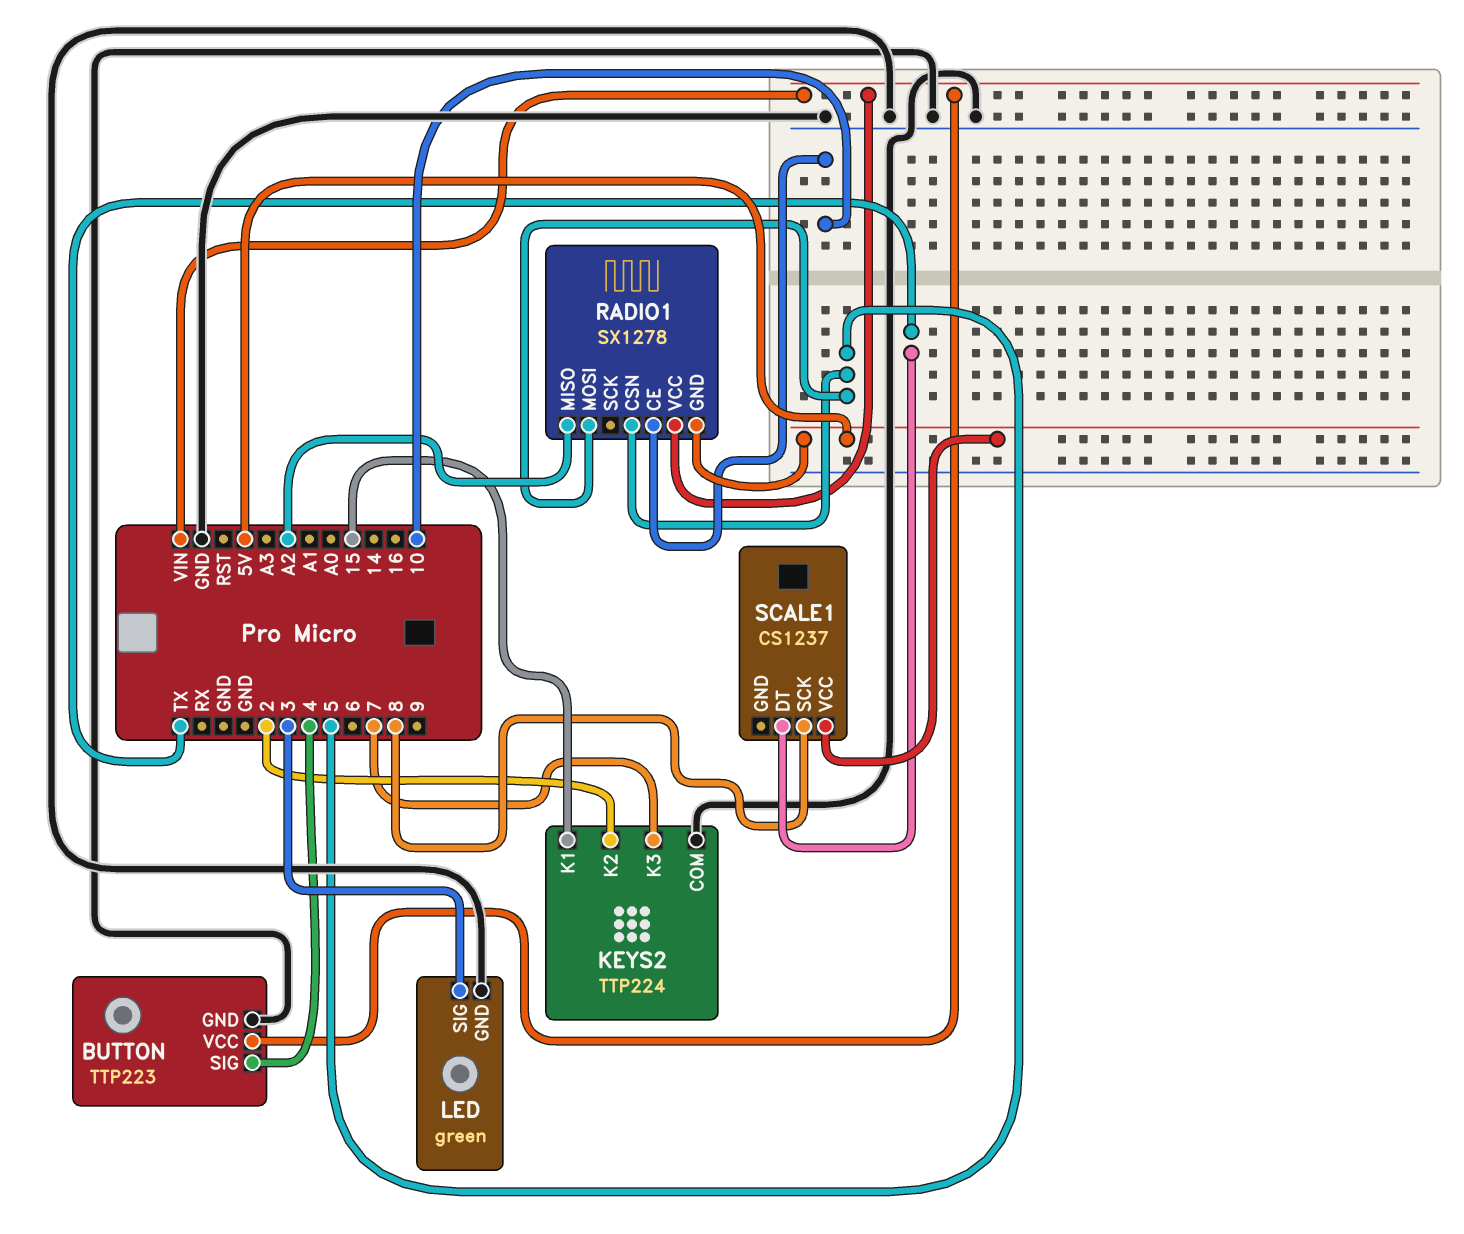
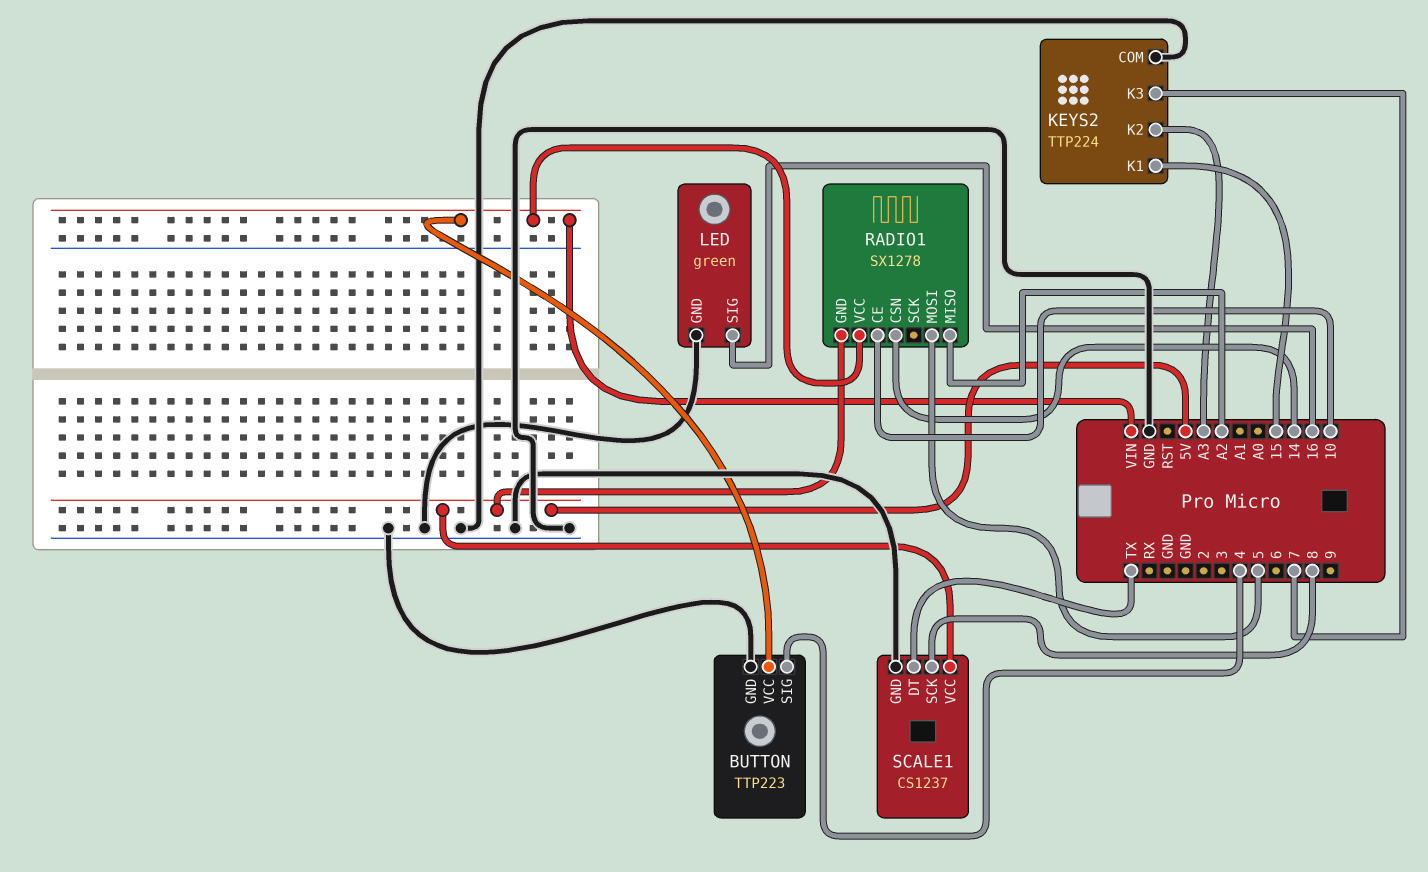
KEYS2 pin K2: 2 -> A3
LED pin SIG: 3 -> 16
RADIO1 pin CSN: 5 -> 14
SCALE1 pin GND: none -> GND

